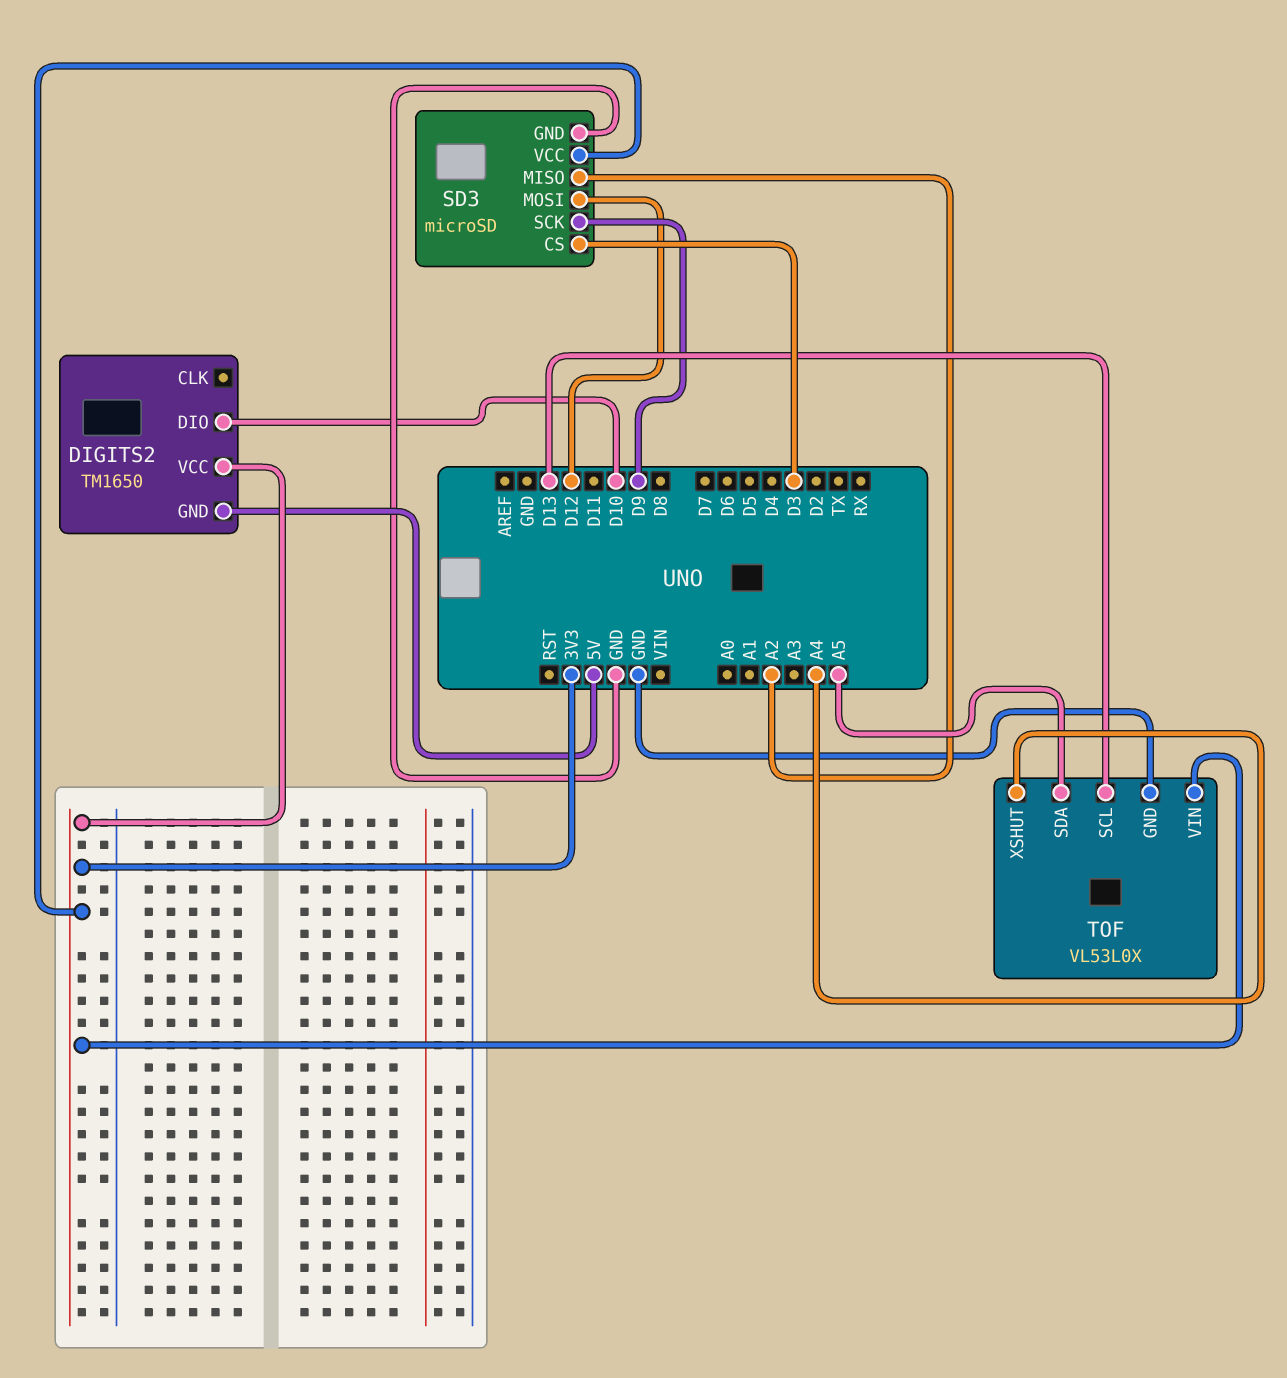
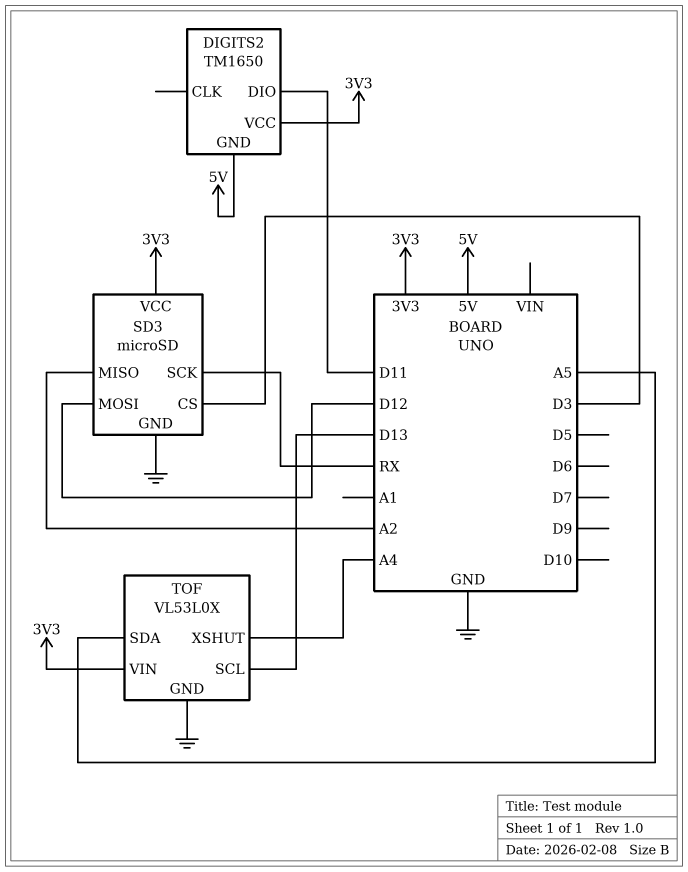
DIGITS2 pin DIO: D10 -> D11
SD3 pin SCK: D9 -> RX

